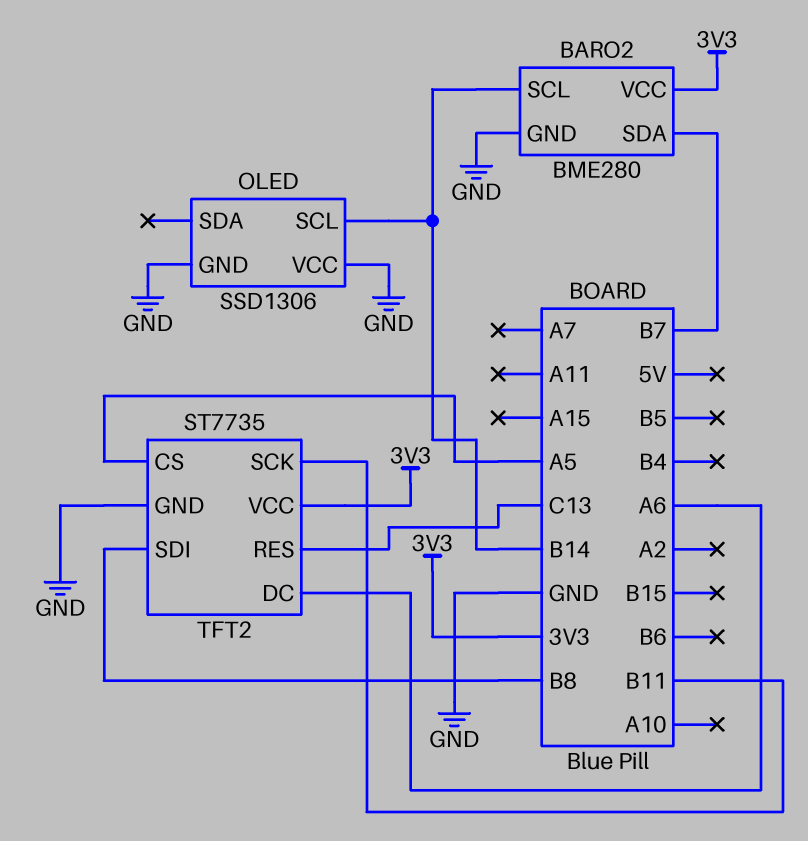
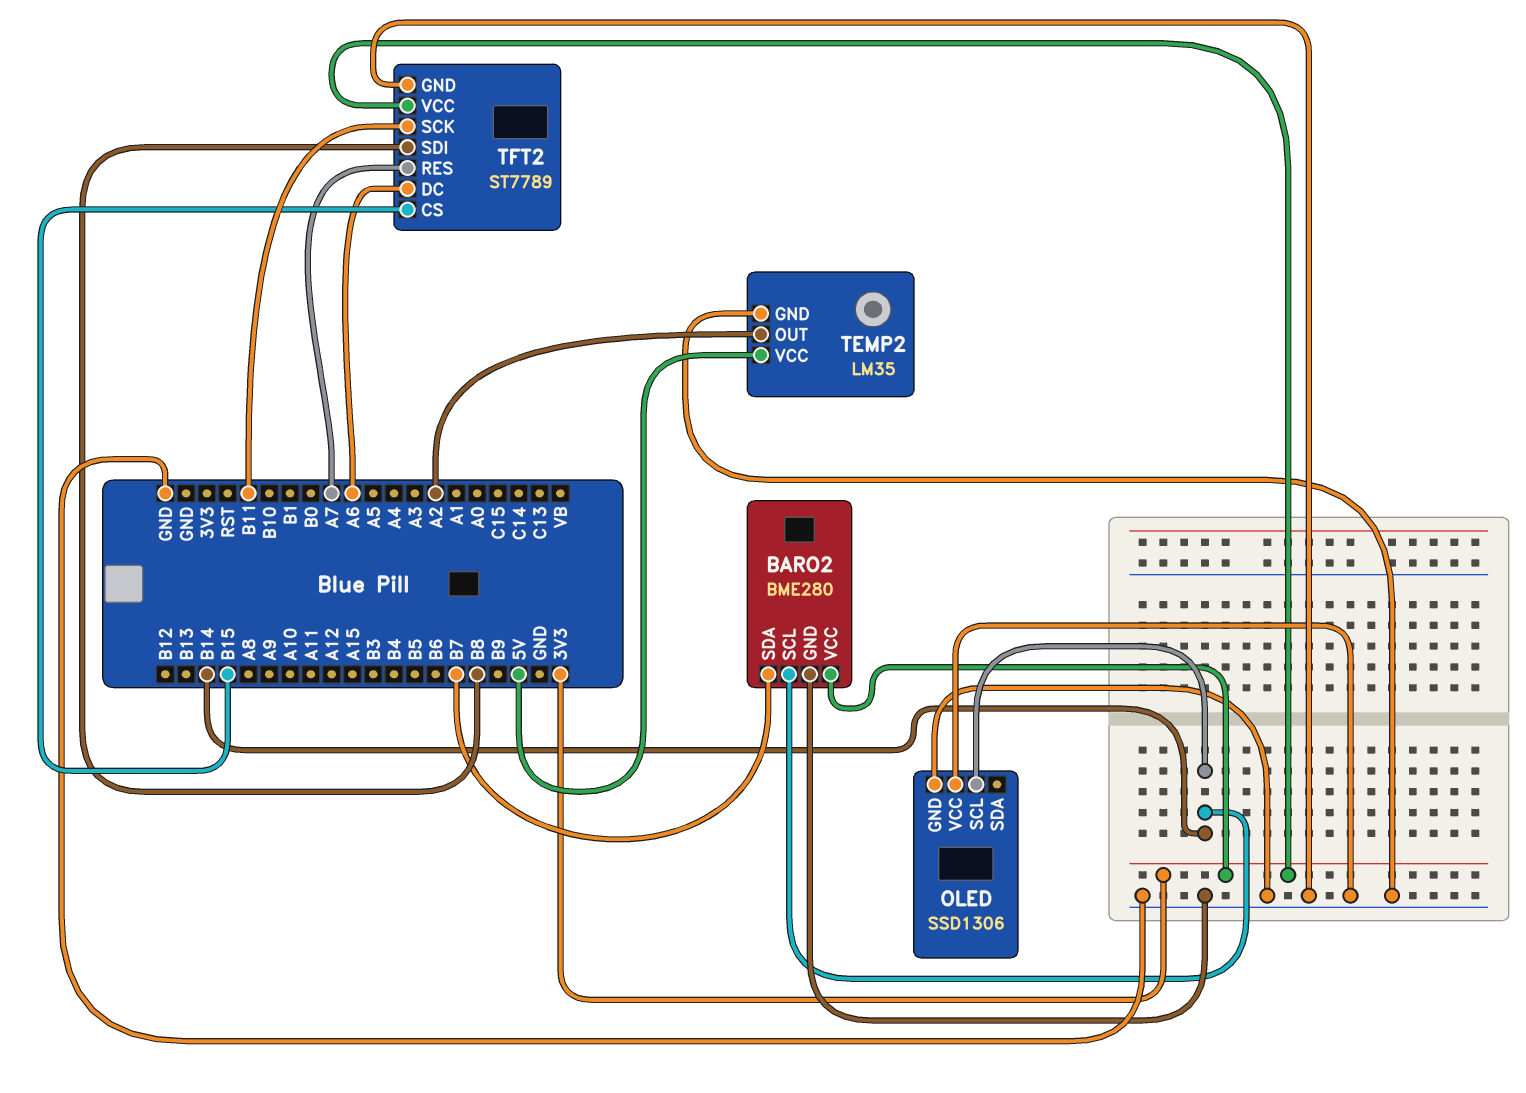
TEMP2: none -> LM35
TEMP2 pin GND: none -> GND
TEMP2 pin OUT: none -> A2
TEMP2 pin VCC: none -> 5V
TFT2: ST7735 -> ST7789
TFT2 pin CS: A5 -> B15
TFT2 pin RES: C13 -> A7

